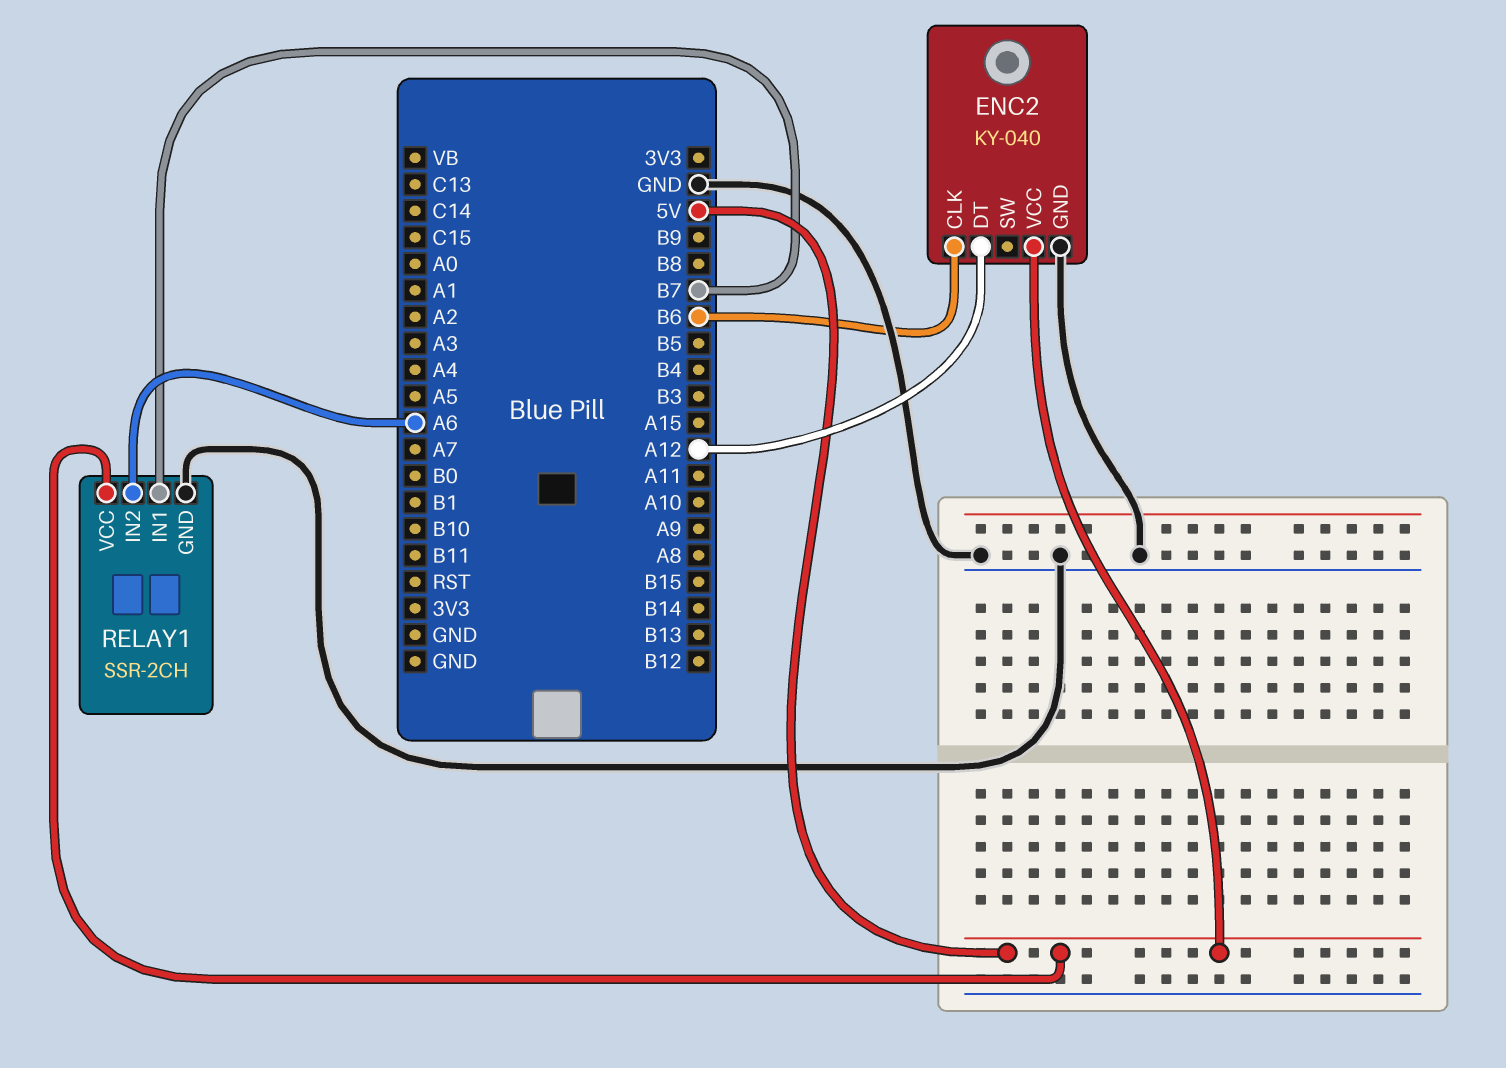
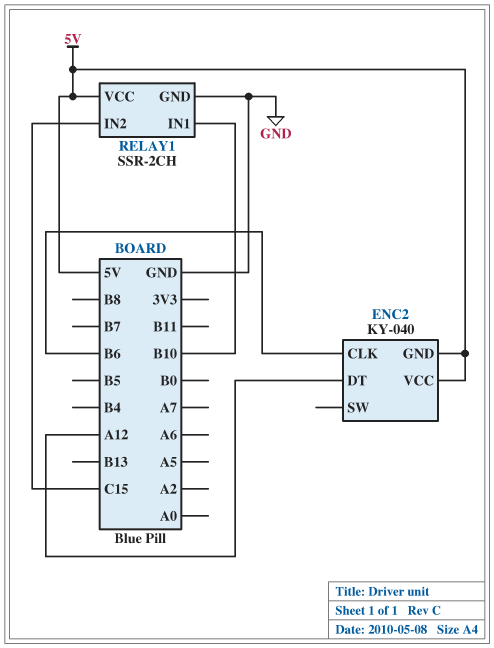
ENC2 pin GND: GND -> 5V
RELAY1 pin IN1: B7 -> B10
RELAY1 pin IN2: A6 -> C15

